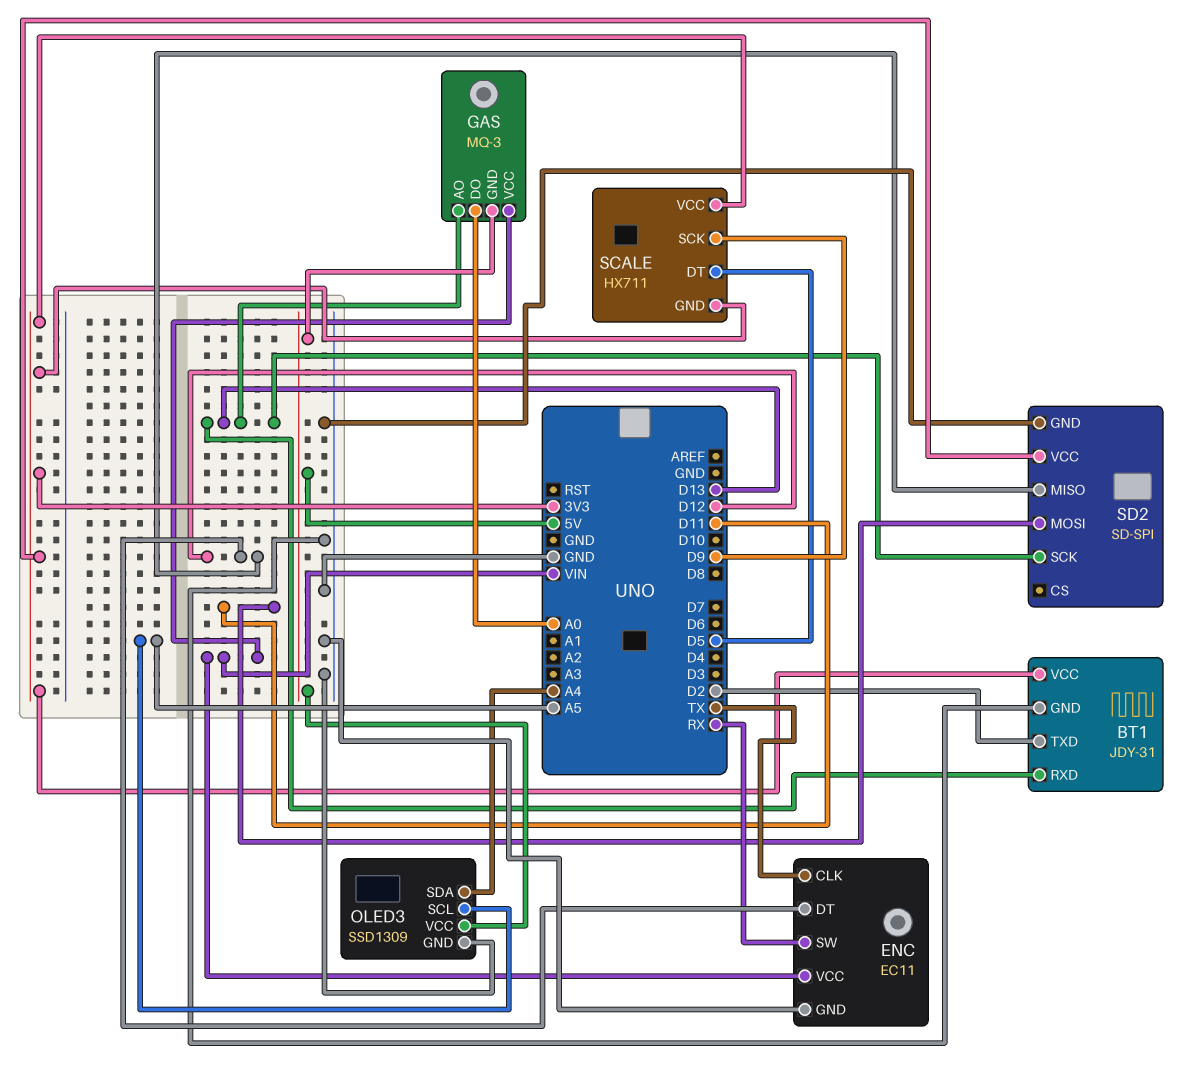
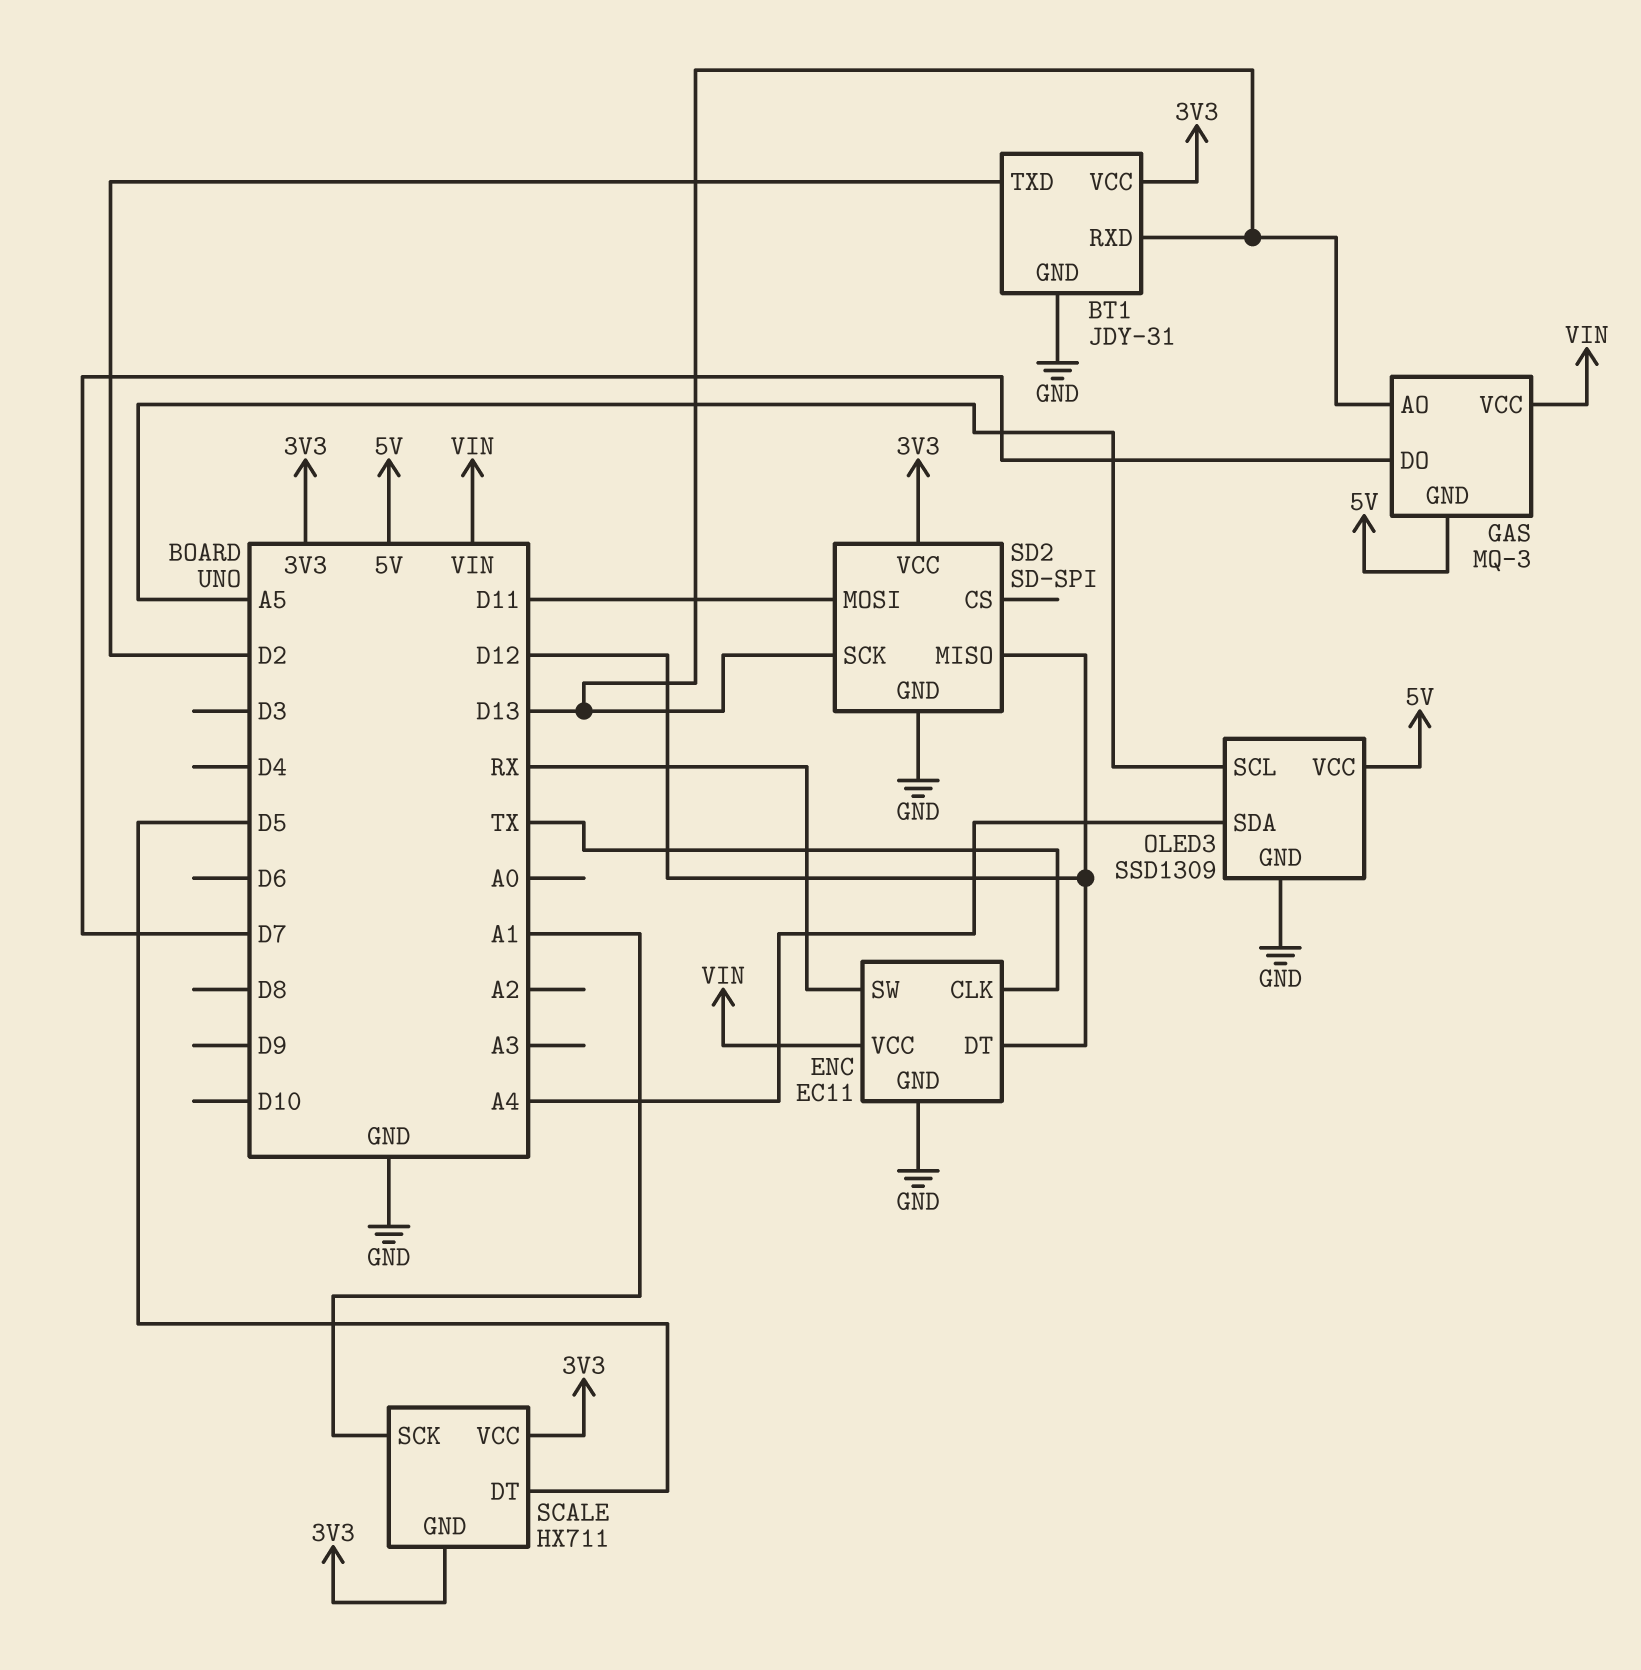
GAS pin DO: A0 -> D7
SCALE pin SCK: D9 -> A1

